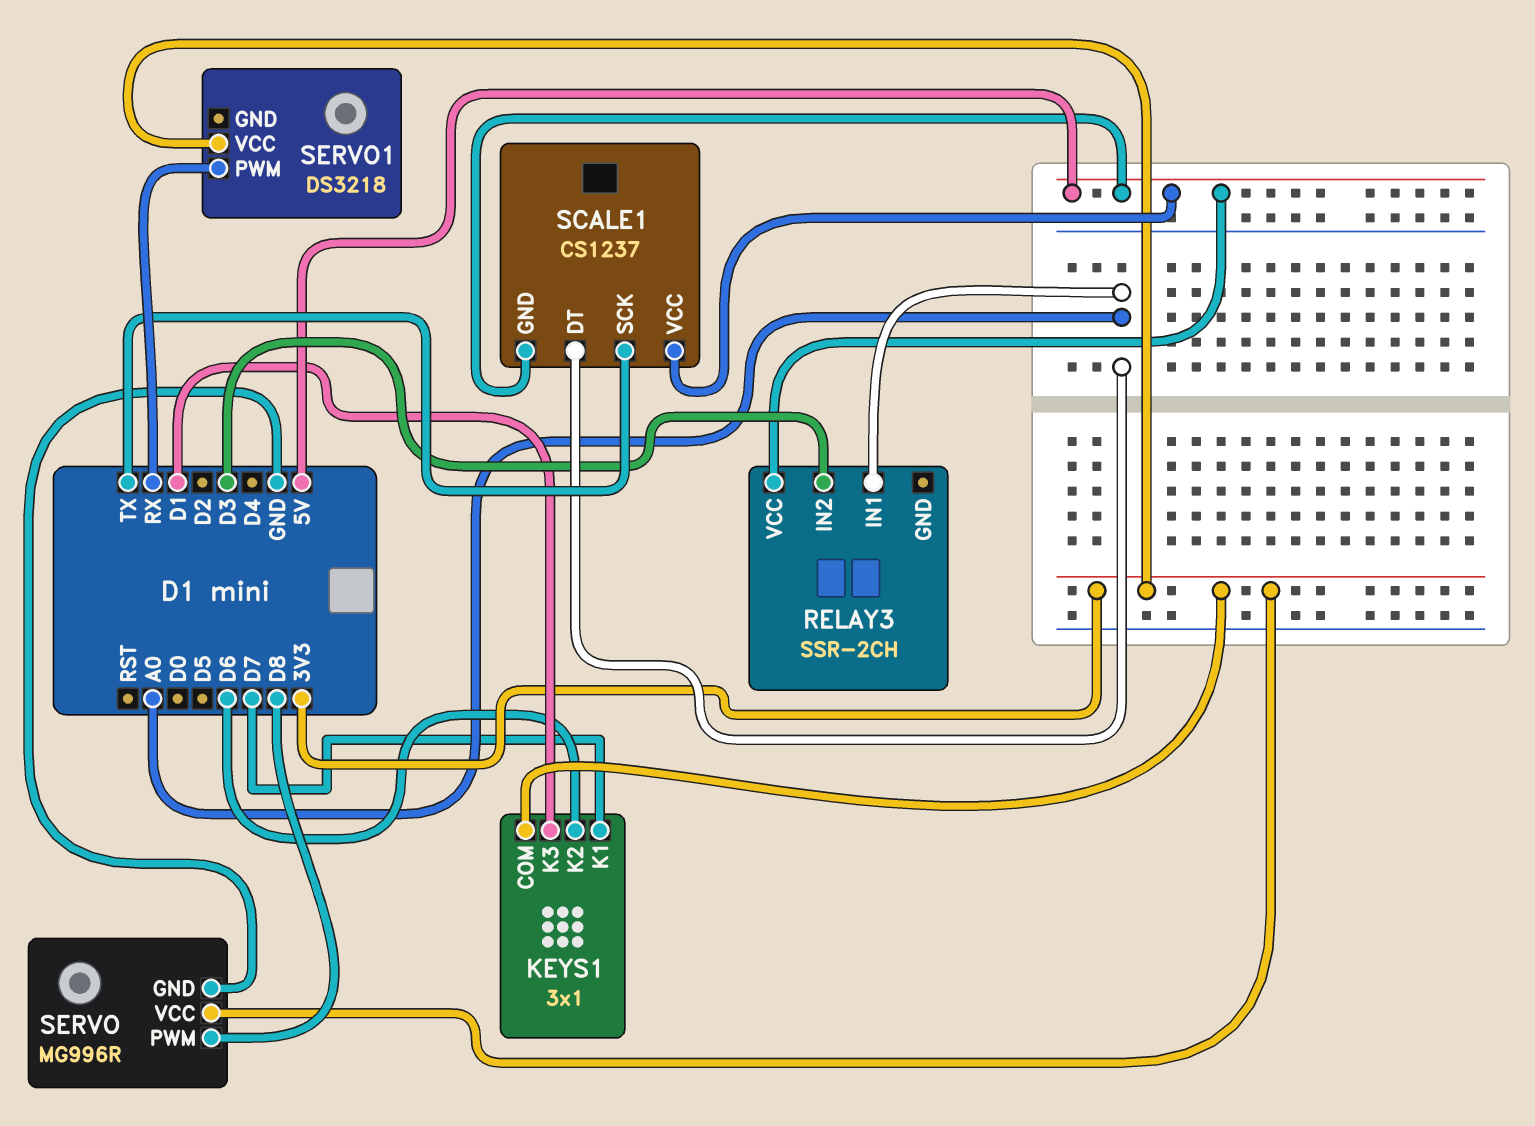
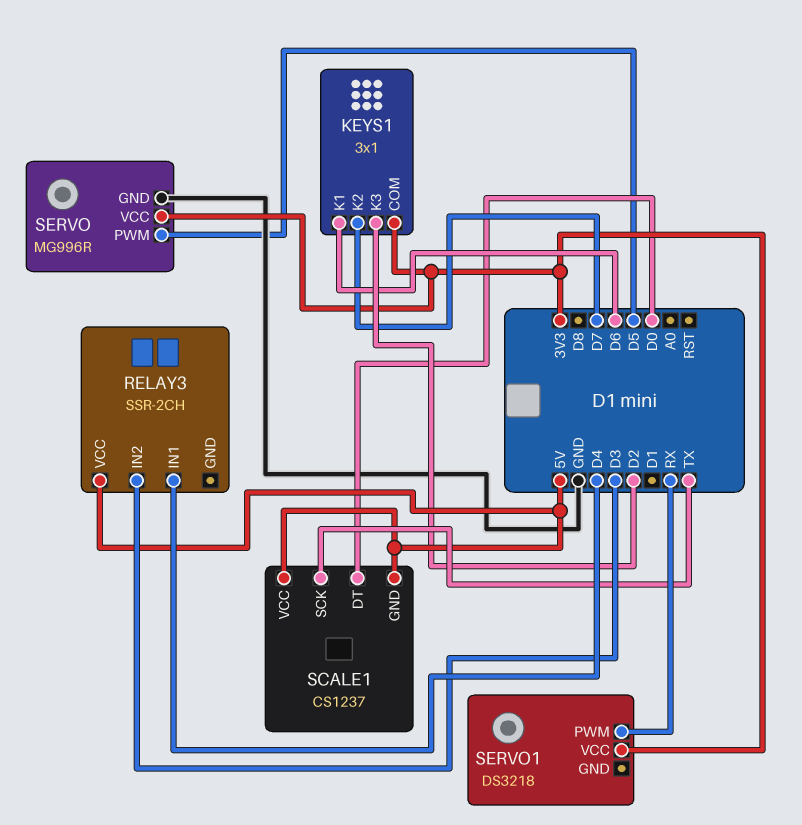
KEYS1 pin K1: D7 -> D6
KEYS1 pin K2: D6 -> D7
KEYS1 pin K3: D1 -> D2
RELAY3 pin IN1: A0 -> D4
SCALE1 pin DT: A0 -> D0
SERVO pin PWM: D8 -> D5

